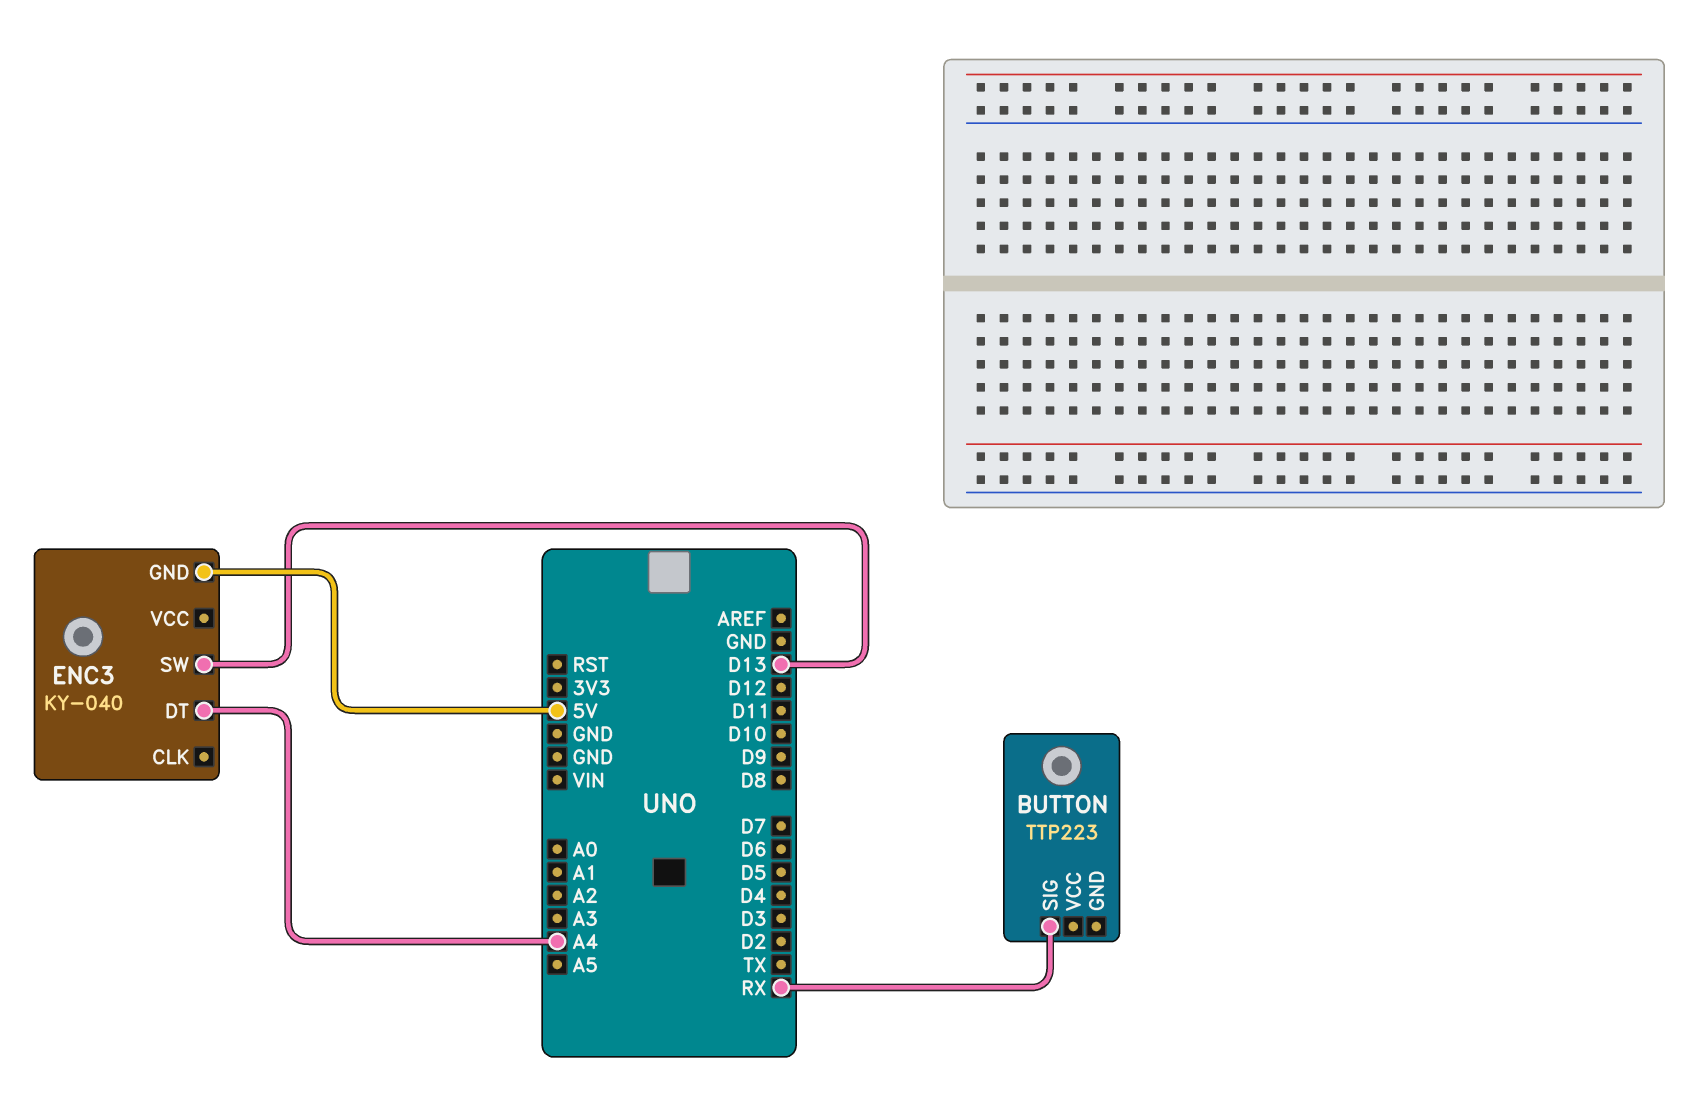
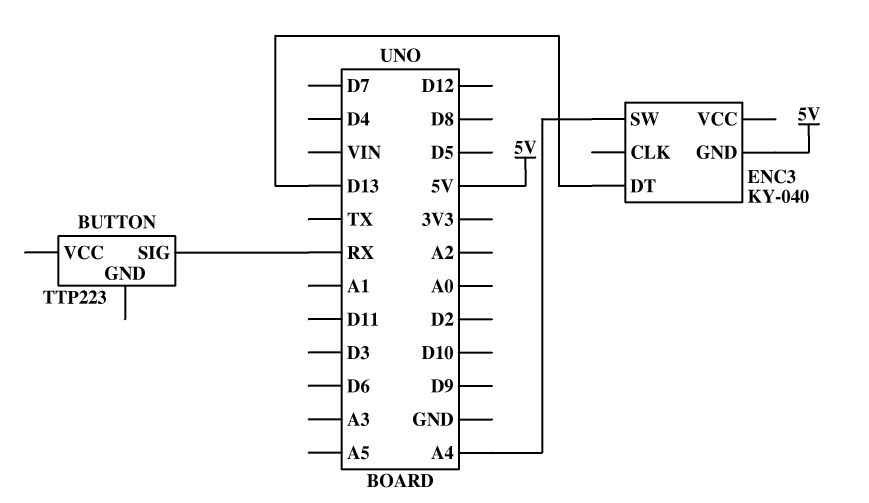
ENC3 pin DT: A4 -> D13
ENC3 pin SW: D13 -> A4

